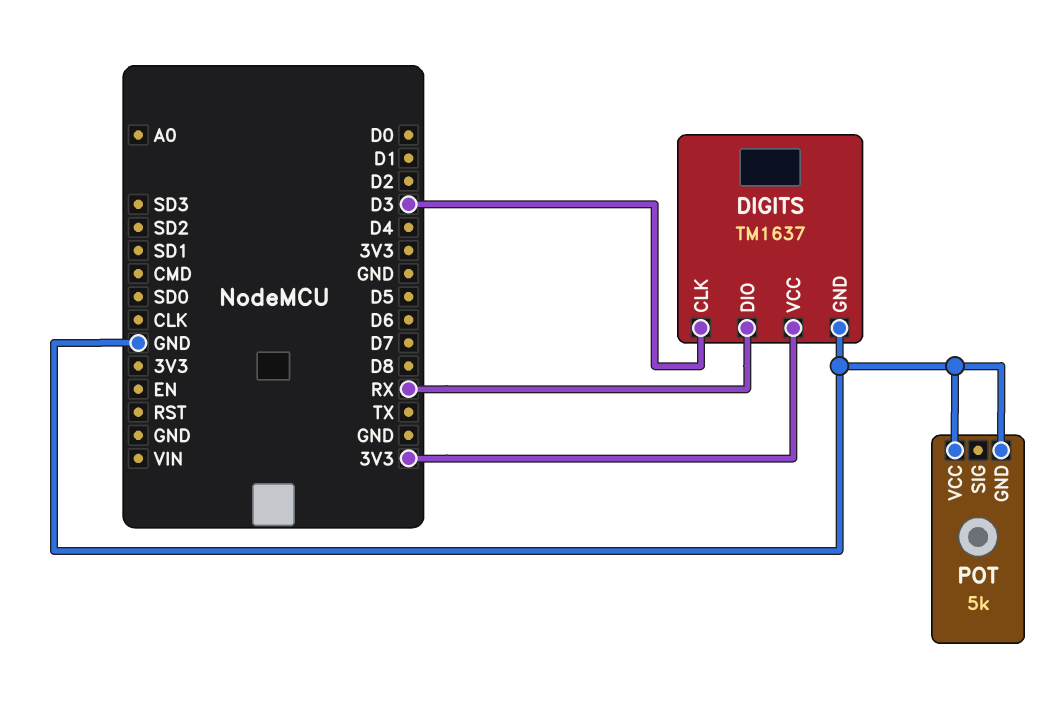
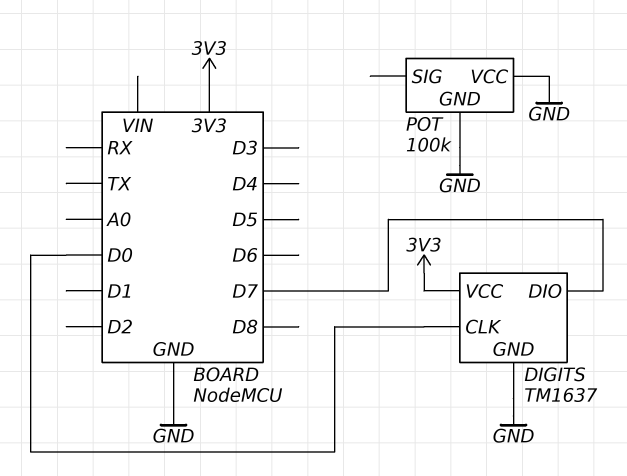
DIGITS pin CLK: D3 -> D0
DIGITS pin DIO: RX -> D7
POT: 5k -> 100k

